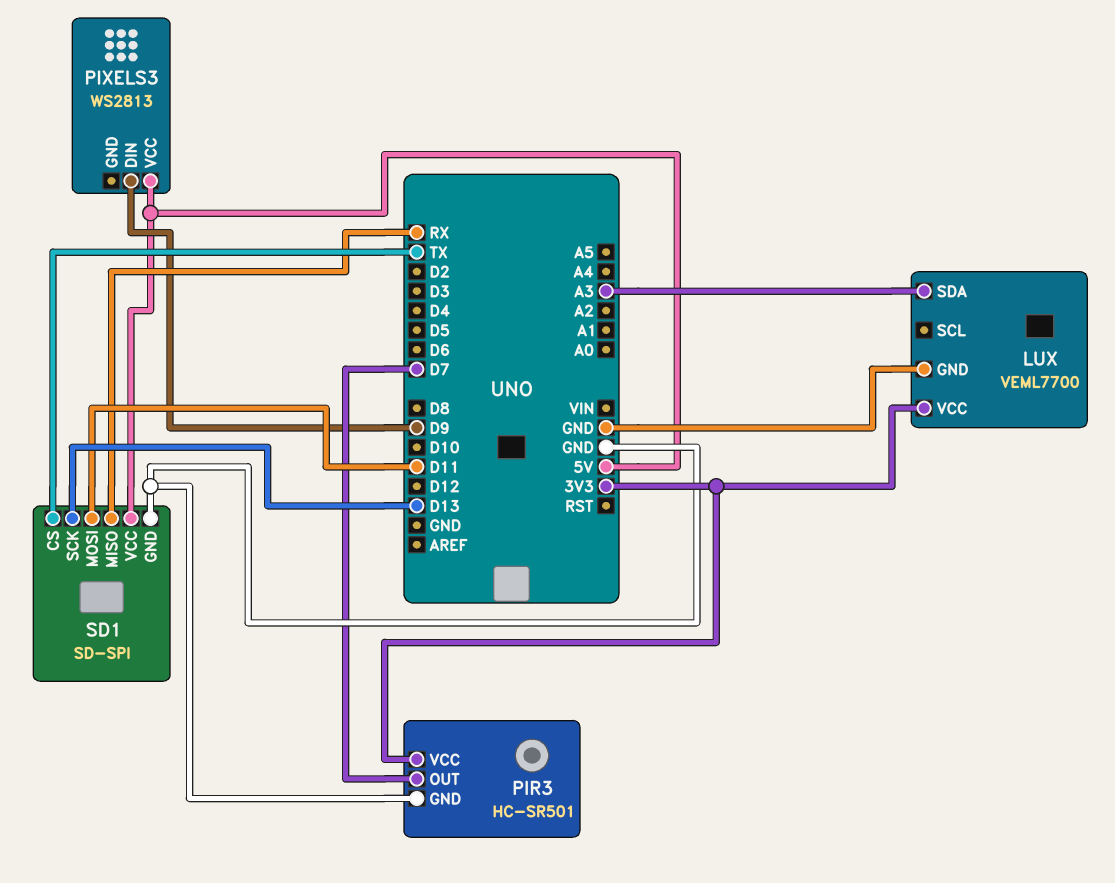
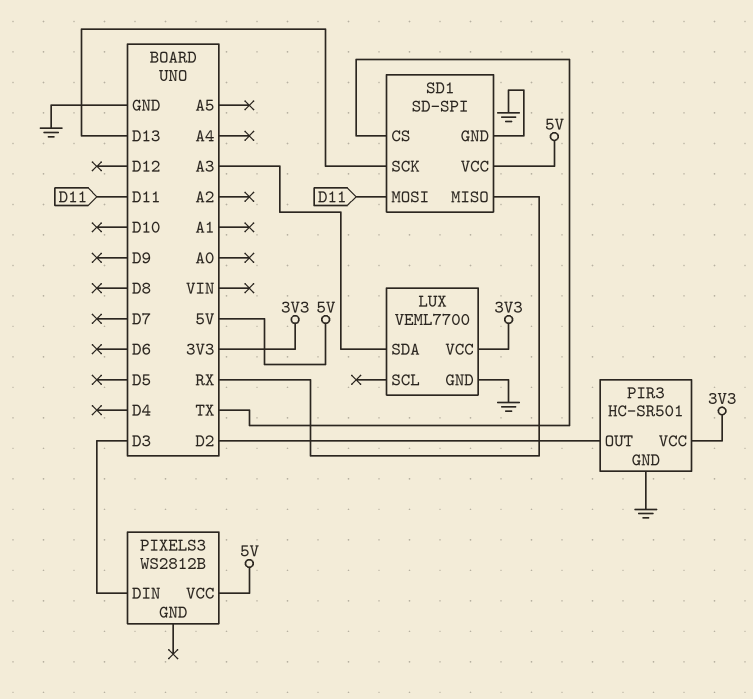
PIR3 pin OUT: D7 -> D2
PIXELS3: WS2813 -> WS2812B
PIXELS3 pin DIN: D9 -> D3

